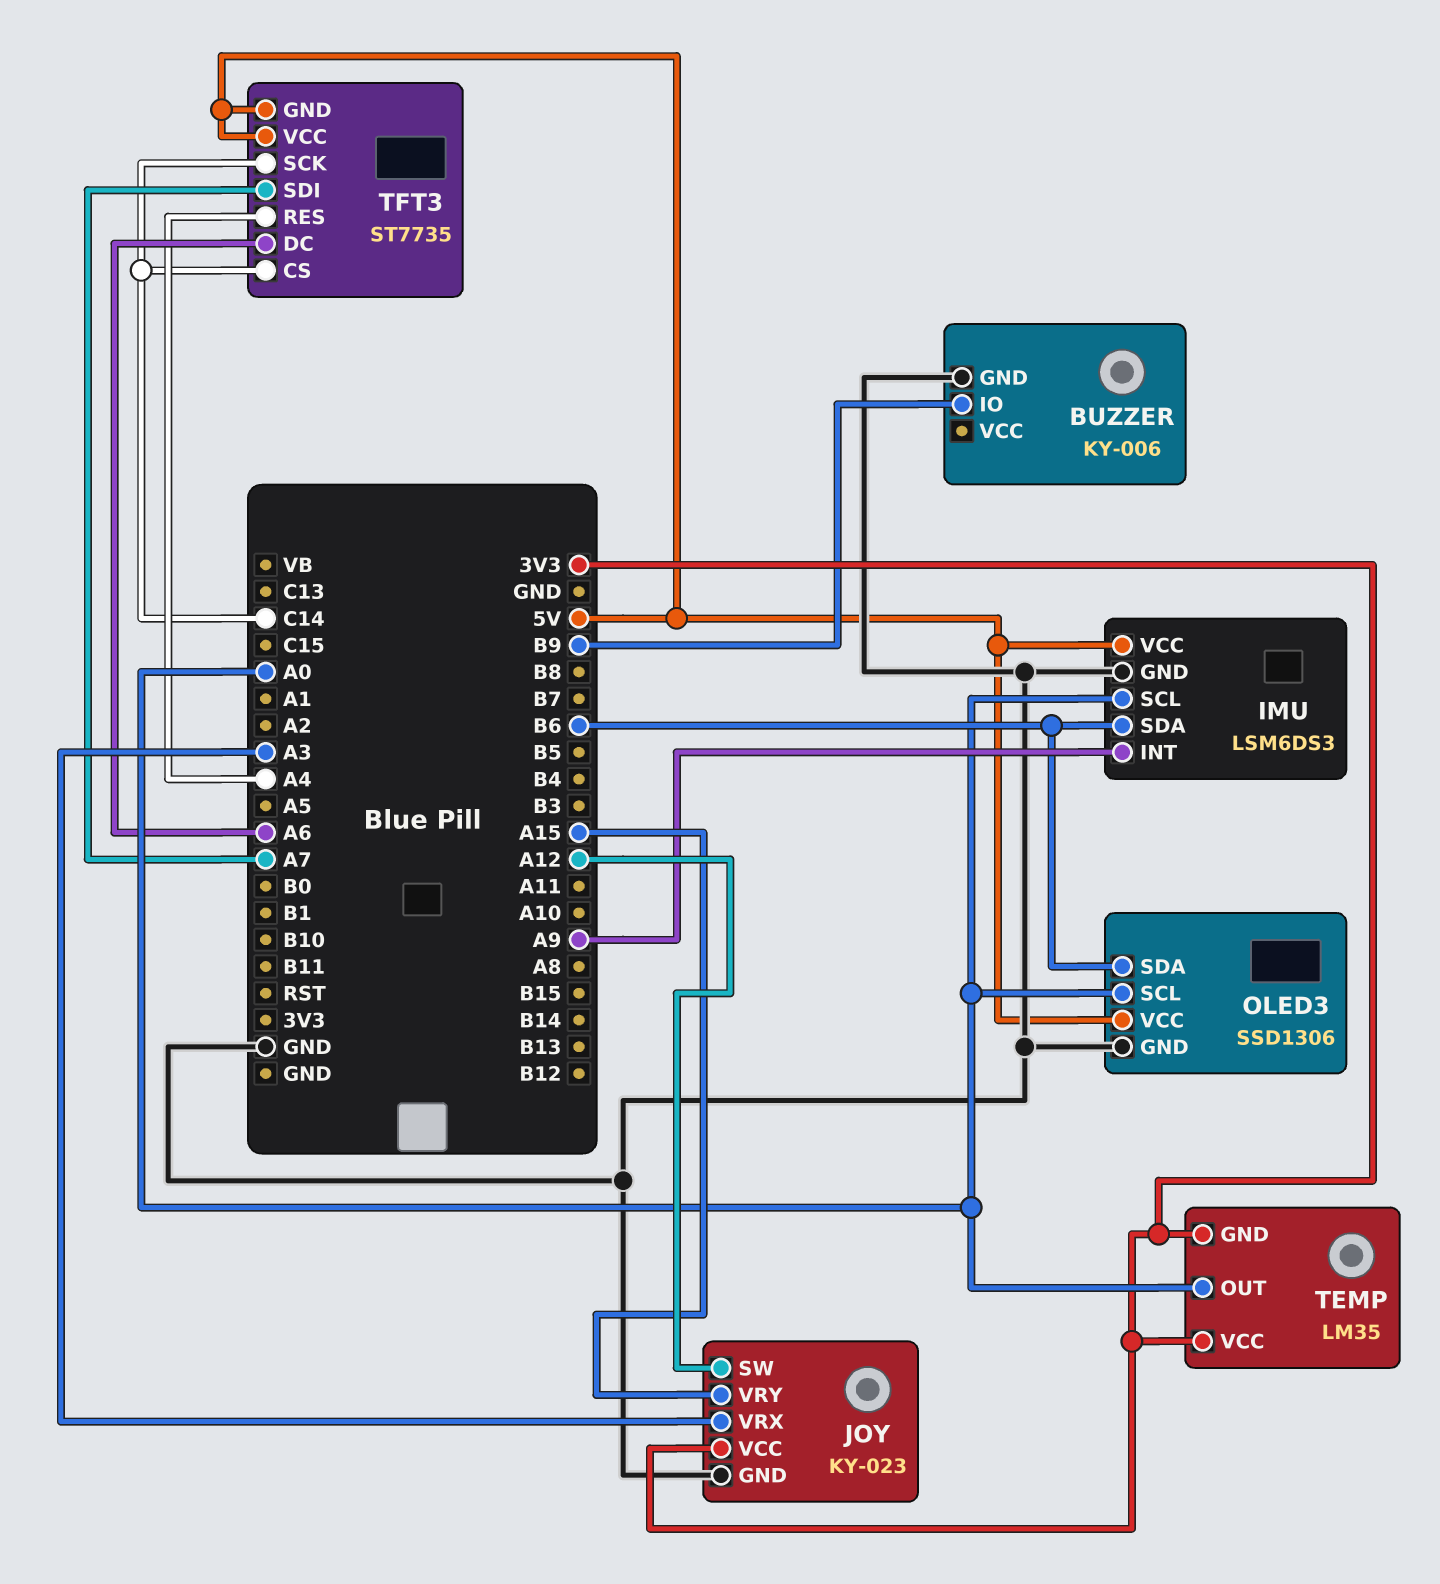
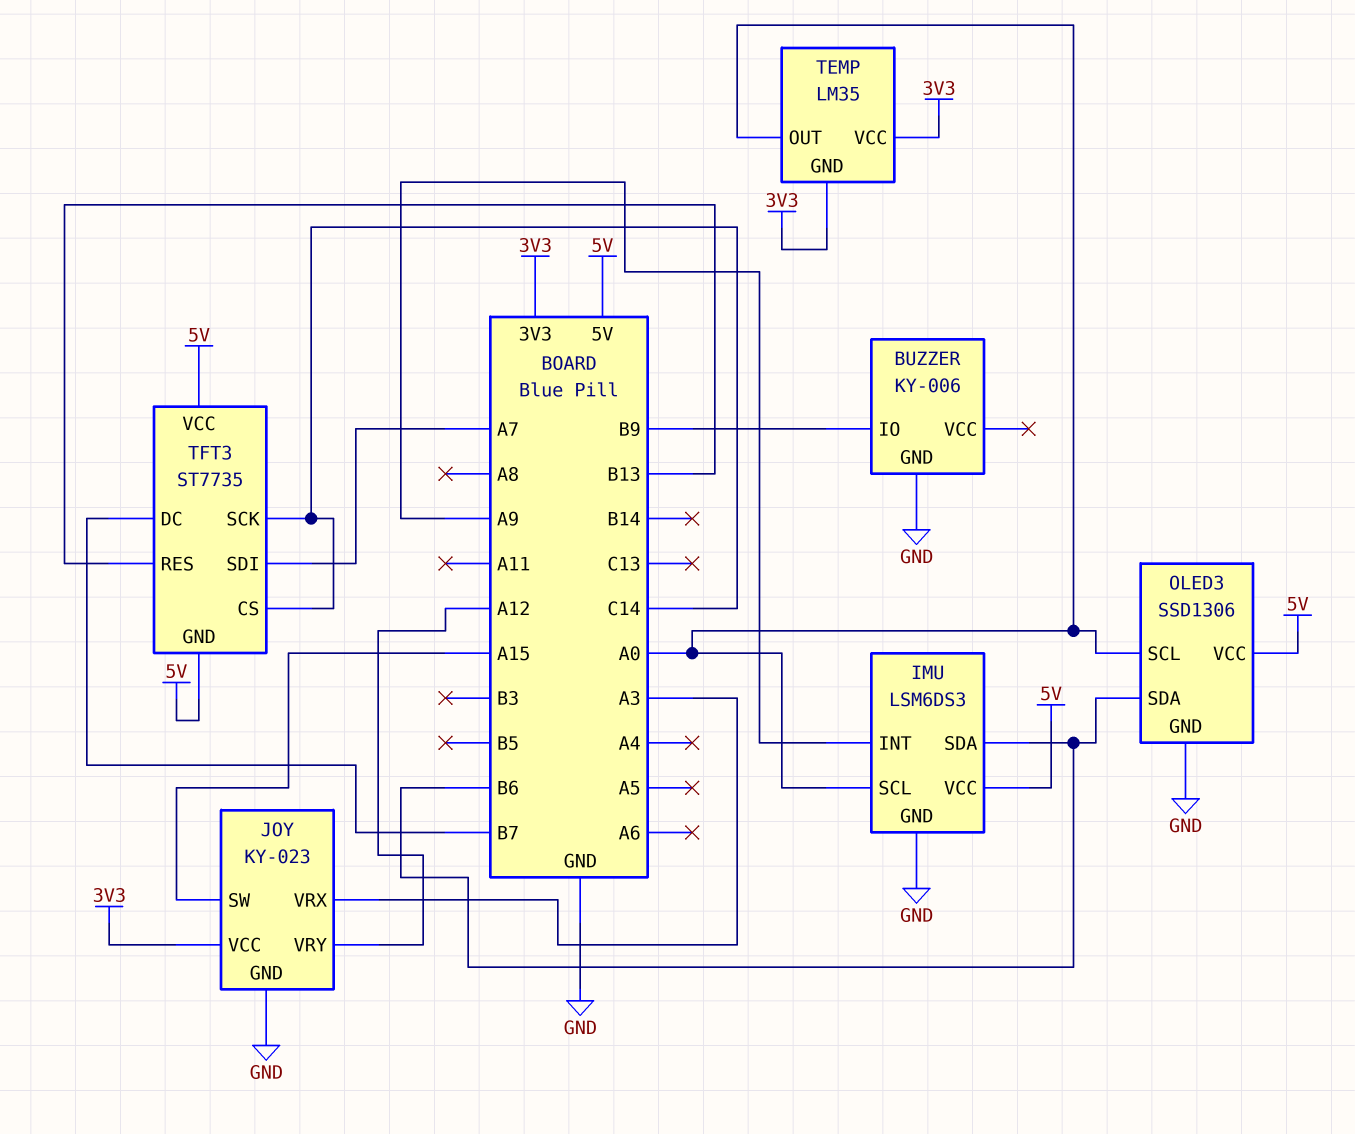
JOY pin SW: A12 -> A15
JOY pin VRY: A15 -> A12
TFT3 pin DC: A6 -> B7
TFT3 pin RES: A4 -> B13

